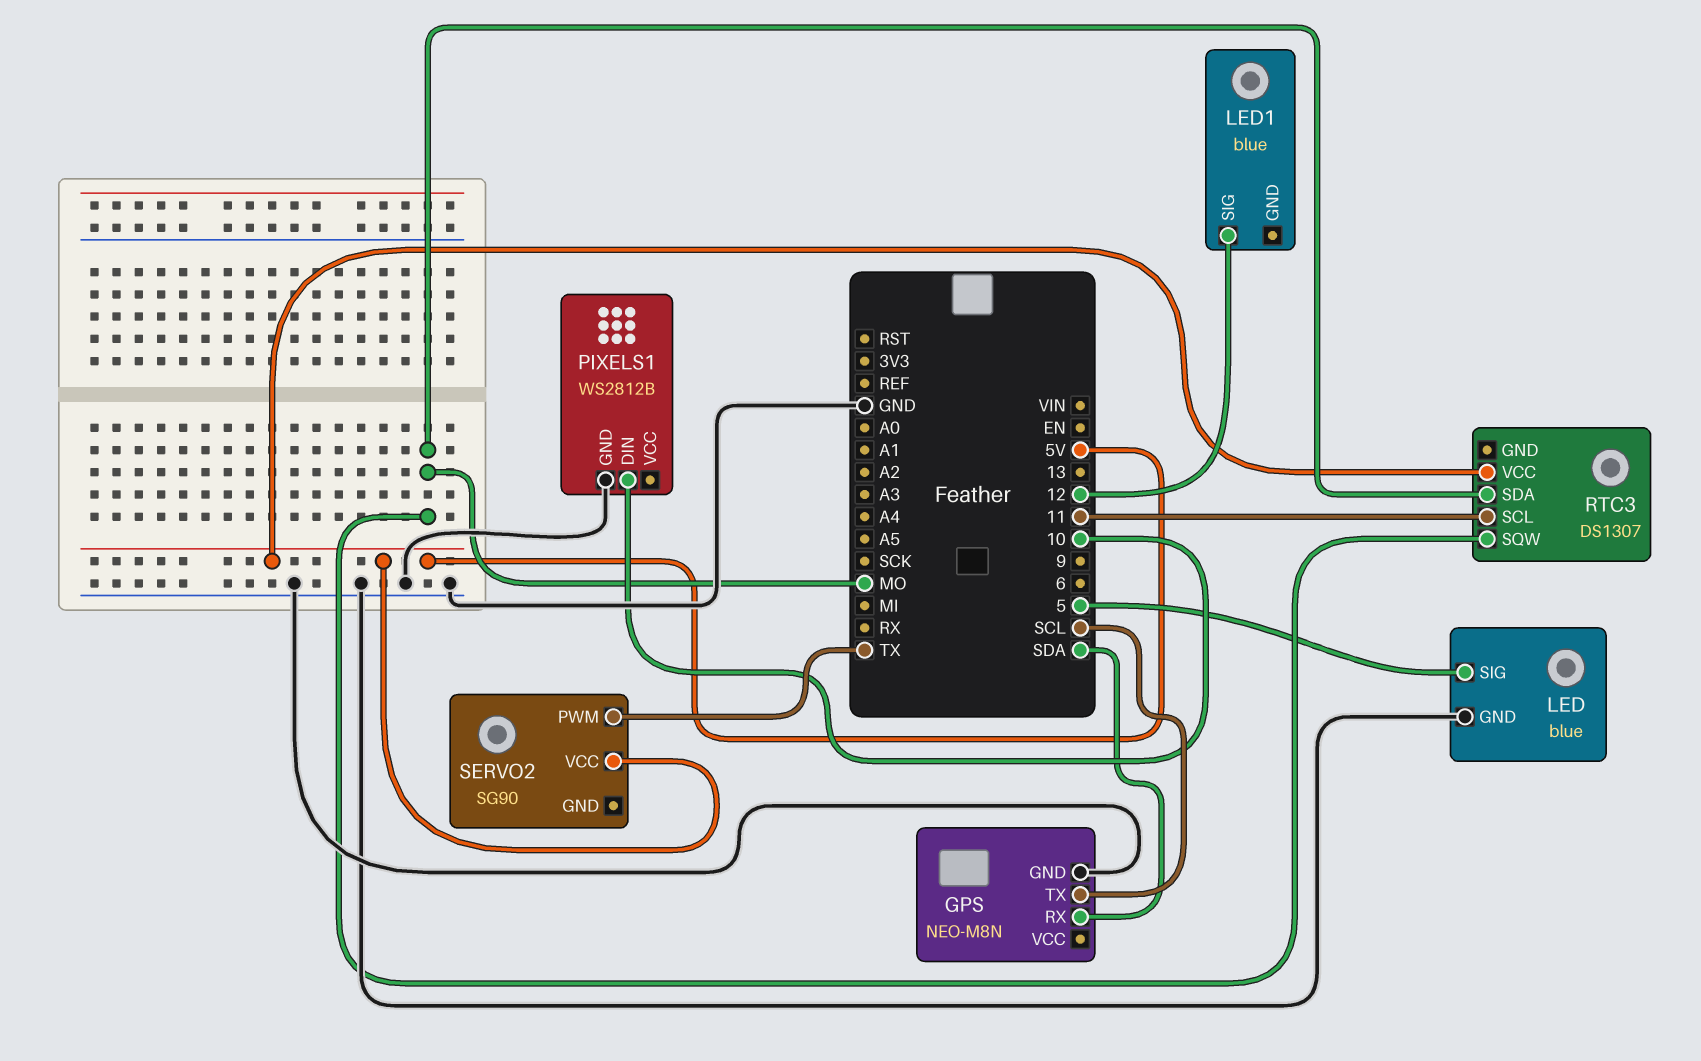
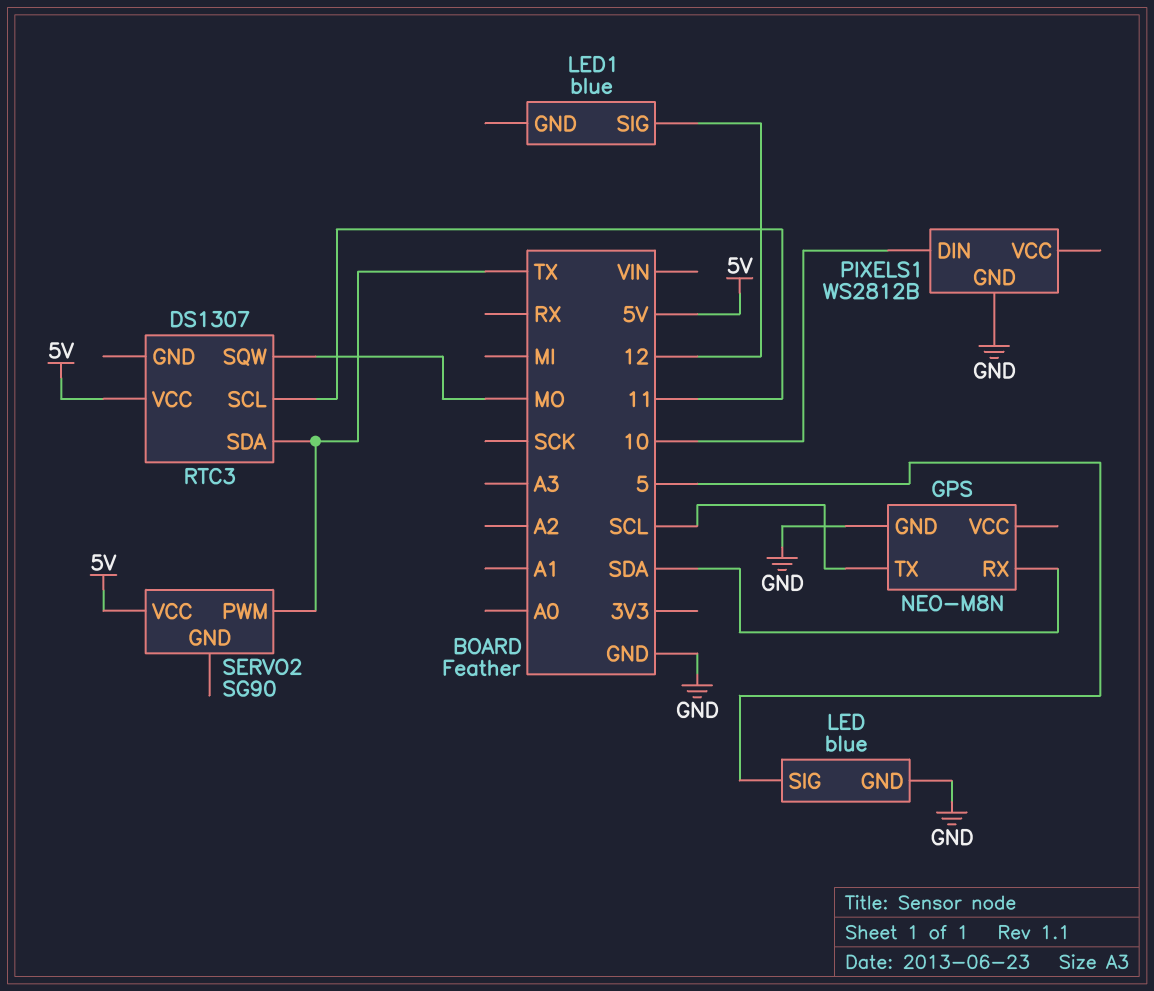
RTC3 pin SDA: MO -> TX

